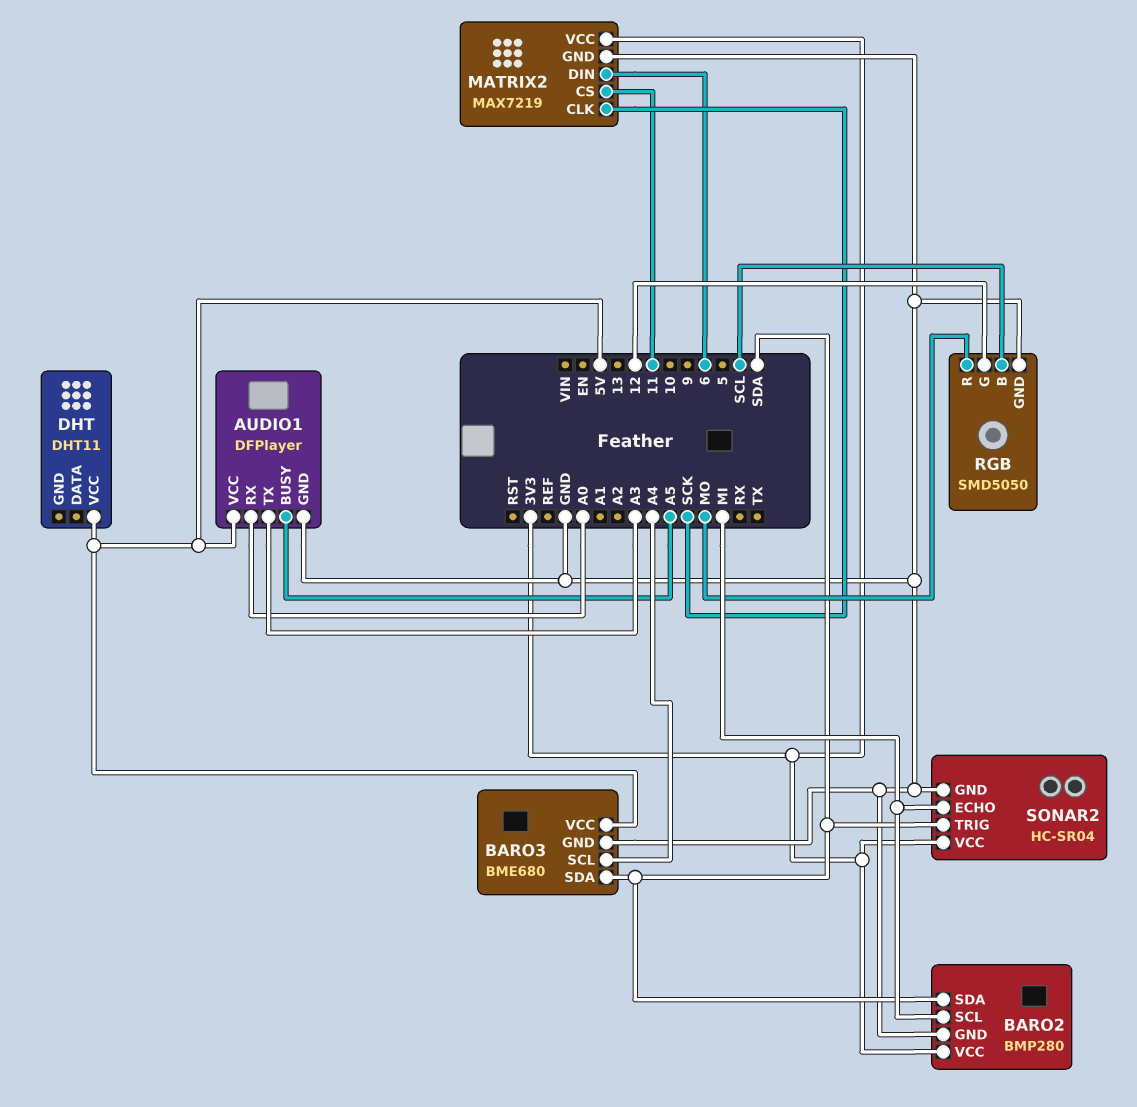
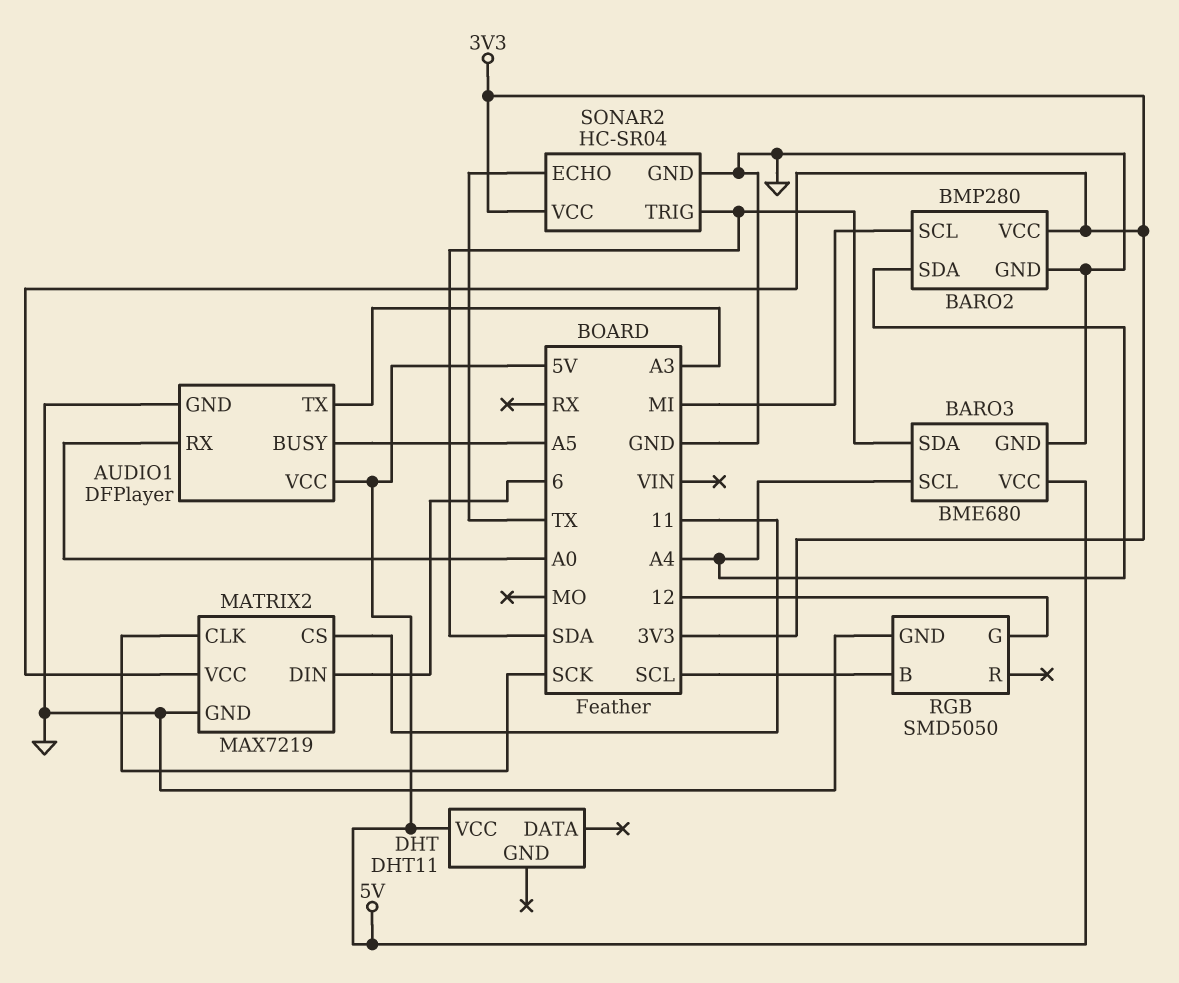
BARO2 pin SDA: SDA -> A4
RGB pin R: MO -> none
SONAR2 pin ECHO: MI -> TX

